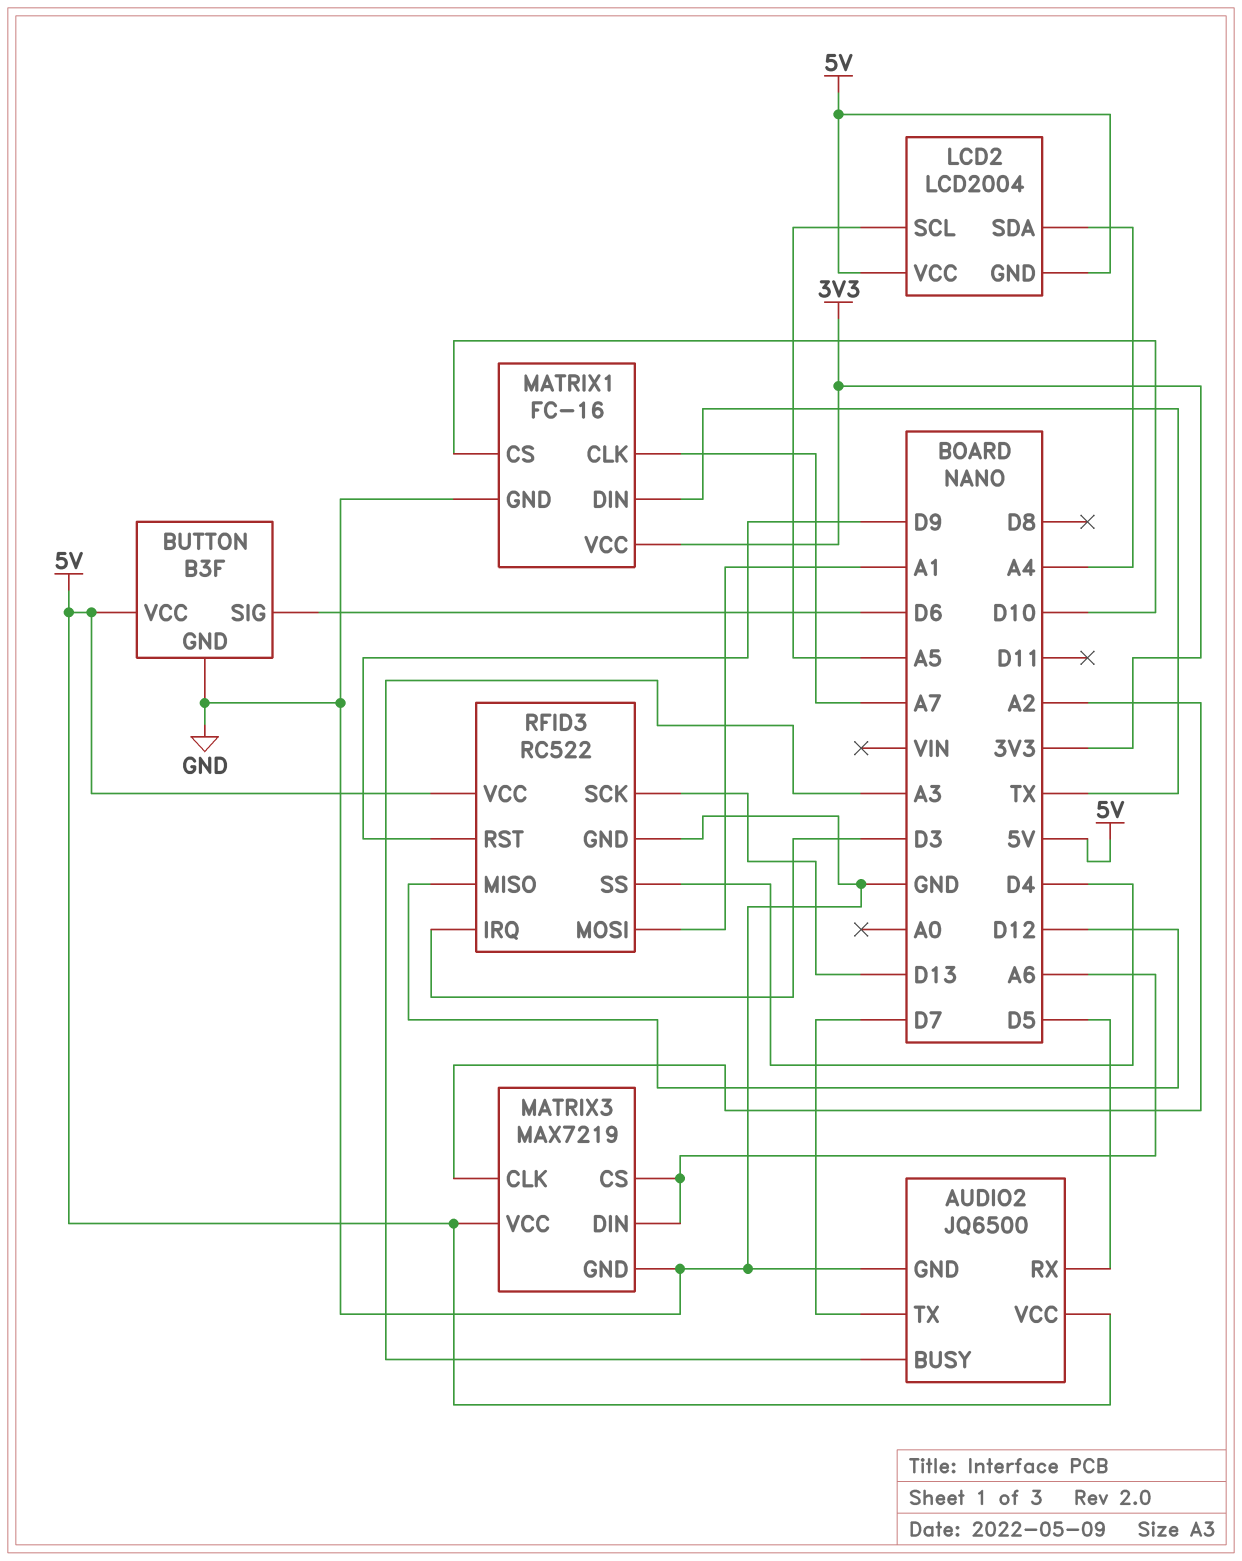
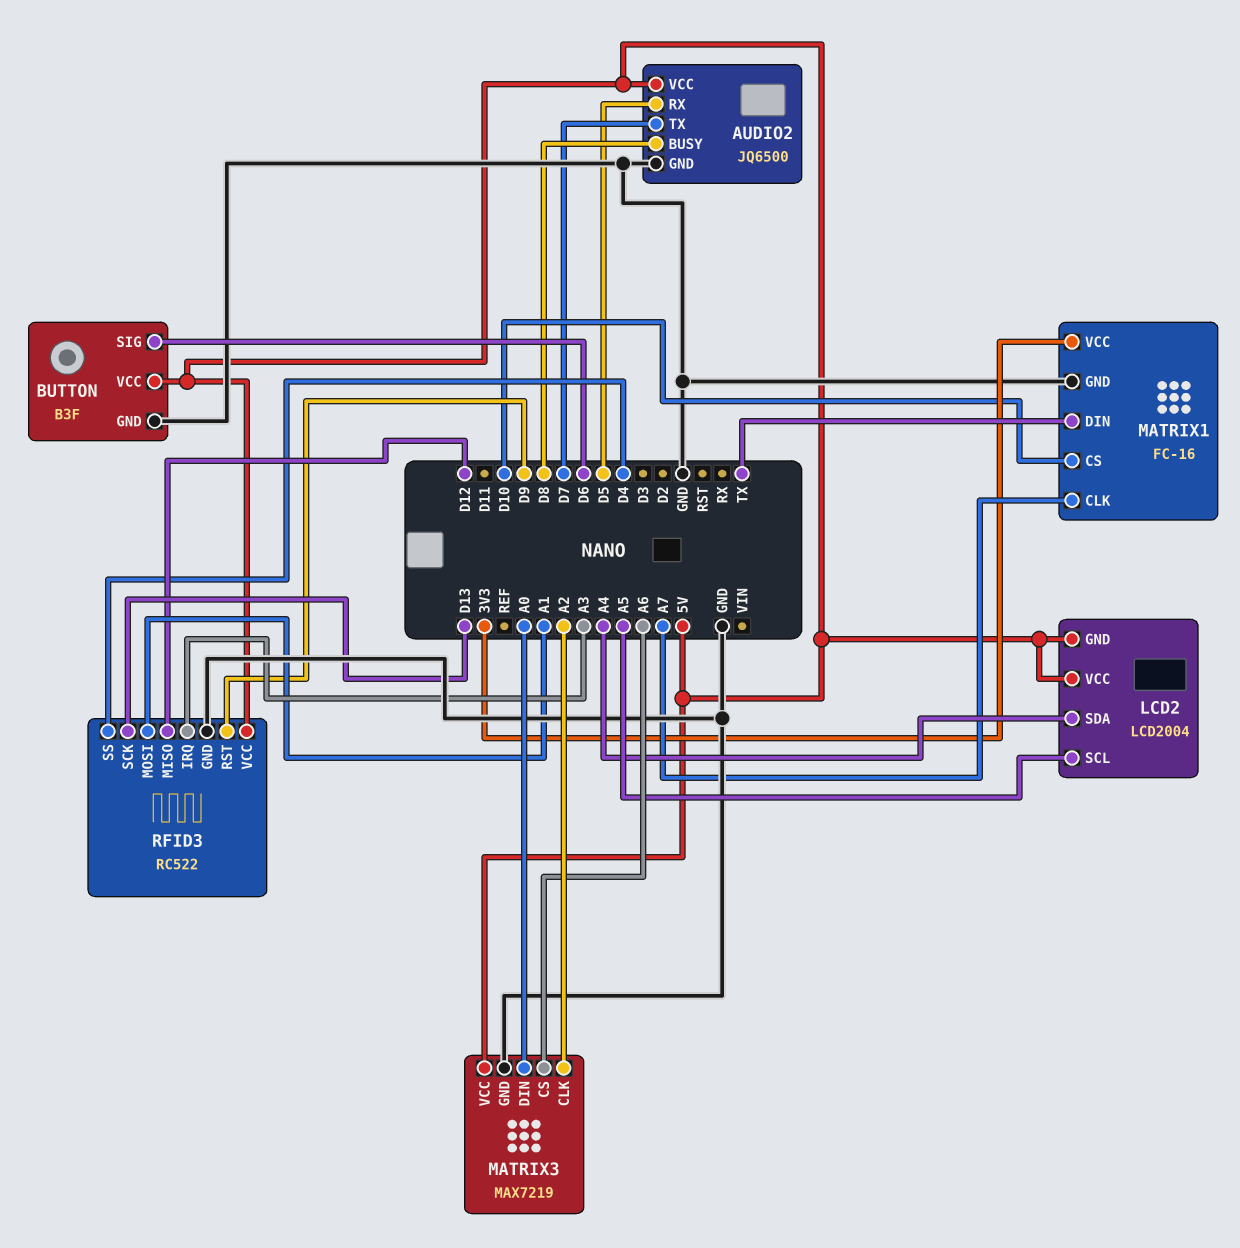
AUDIO2 pin BUSY: A3 -> D8
MATRIX3 pin DIN: A6 -> A0
RFID3 pin IRQ: D3 -> A3

